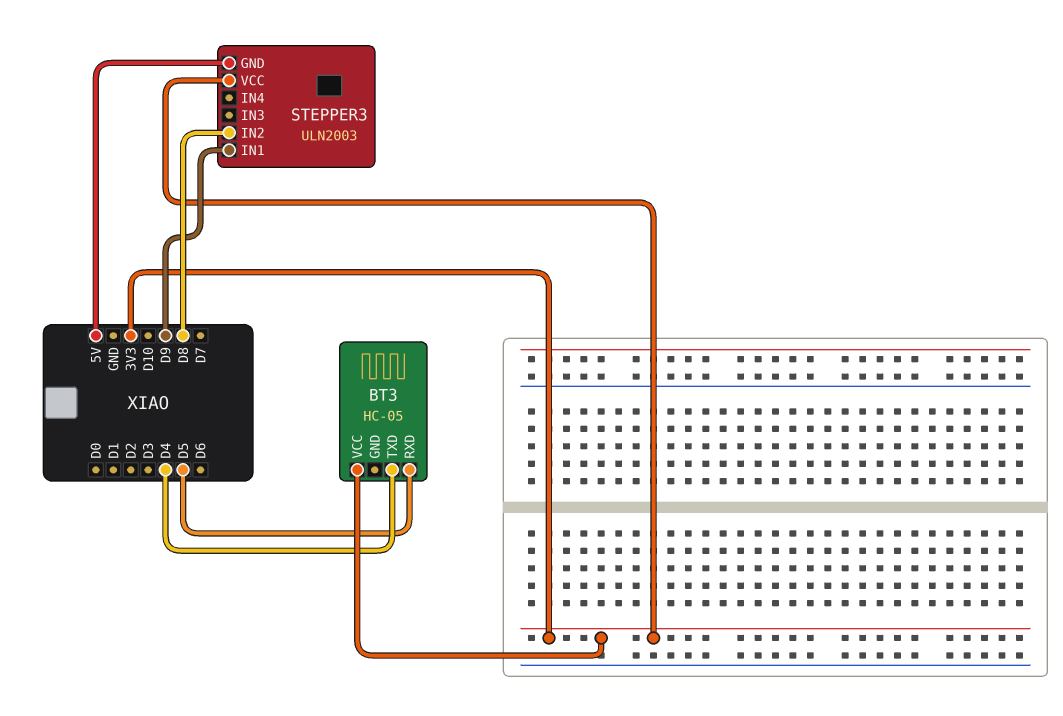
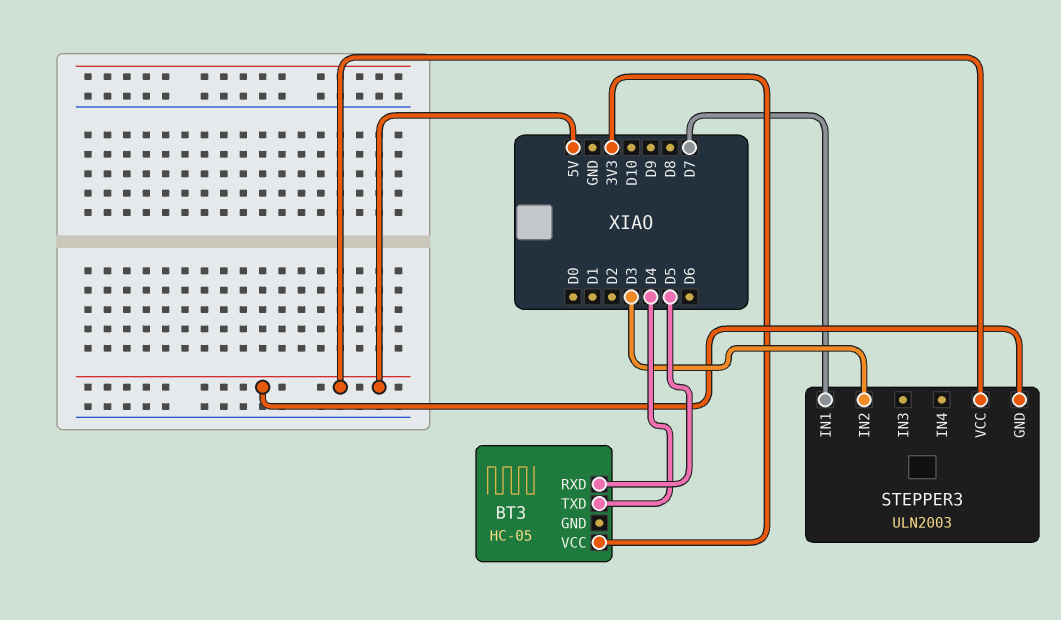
STEPPER3 pin IN1: D9 -> D7
STEPPER3 pin IN2: D8 -> D3
STEPPER3 pin VCC: 3V3 -> 5V

